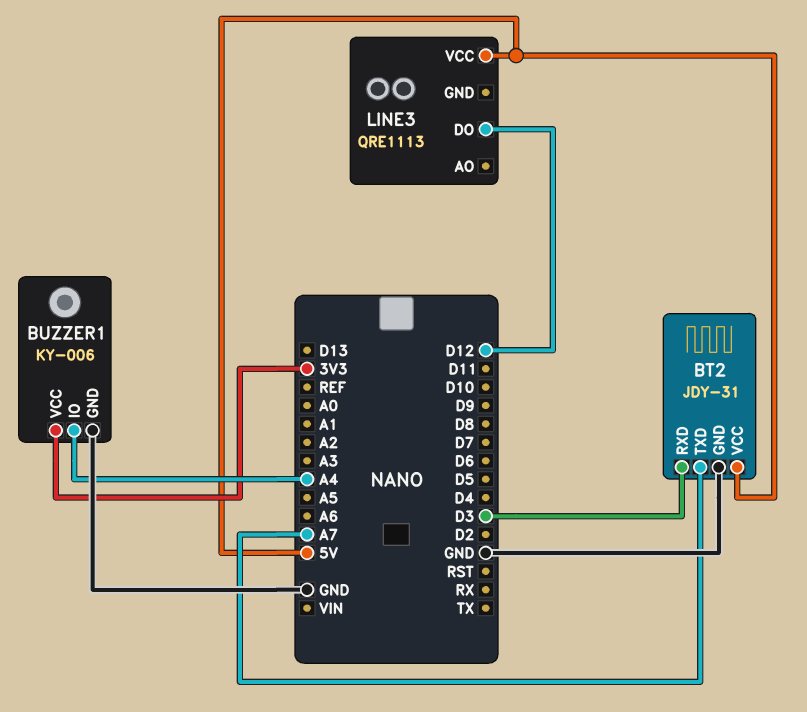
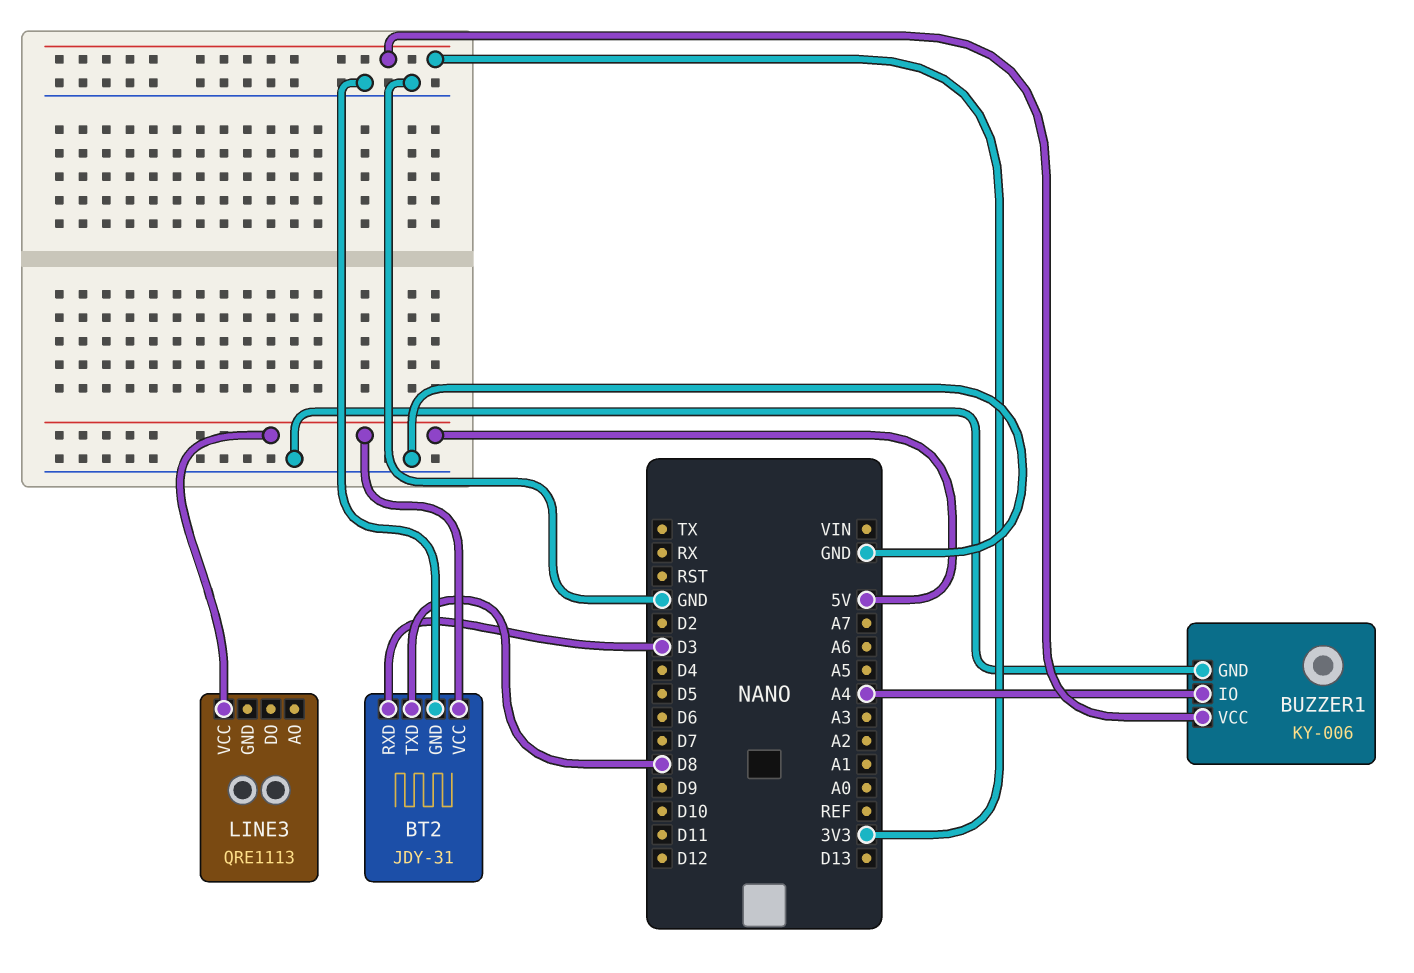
BT2 pin TXD: A7 -> D8
LINE3 pin DO: D12 -> none

